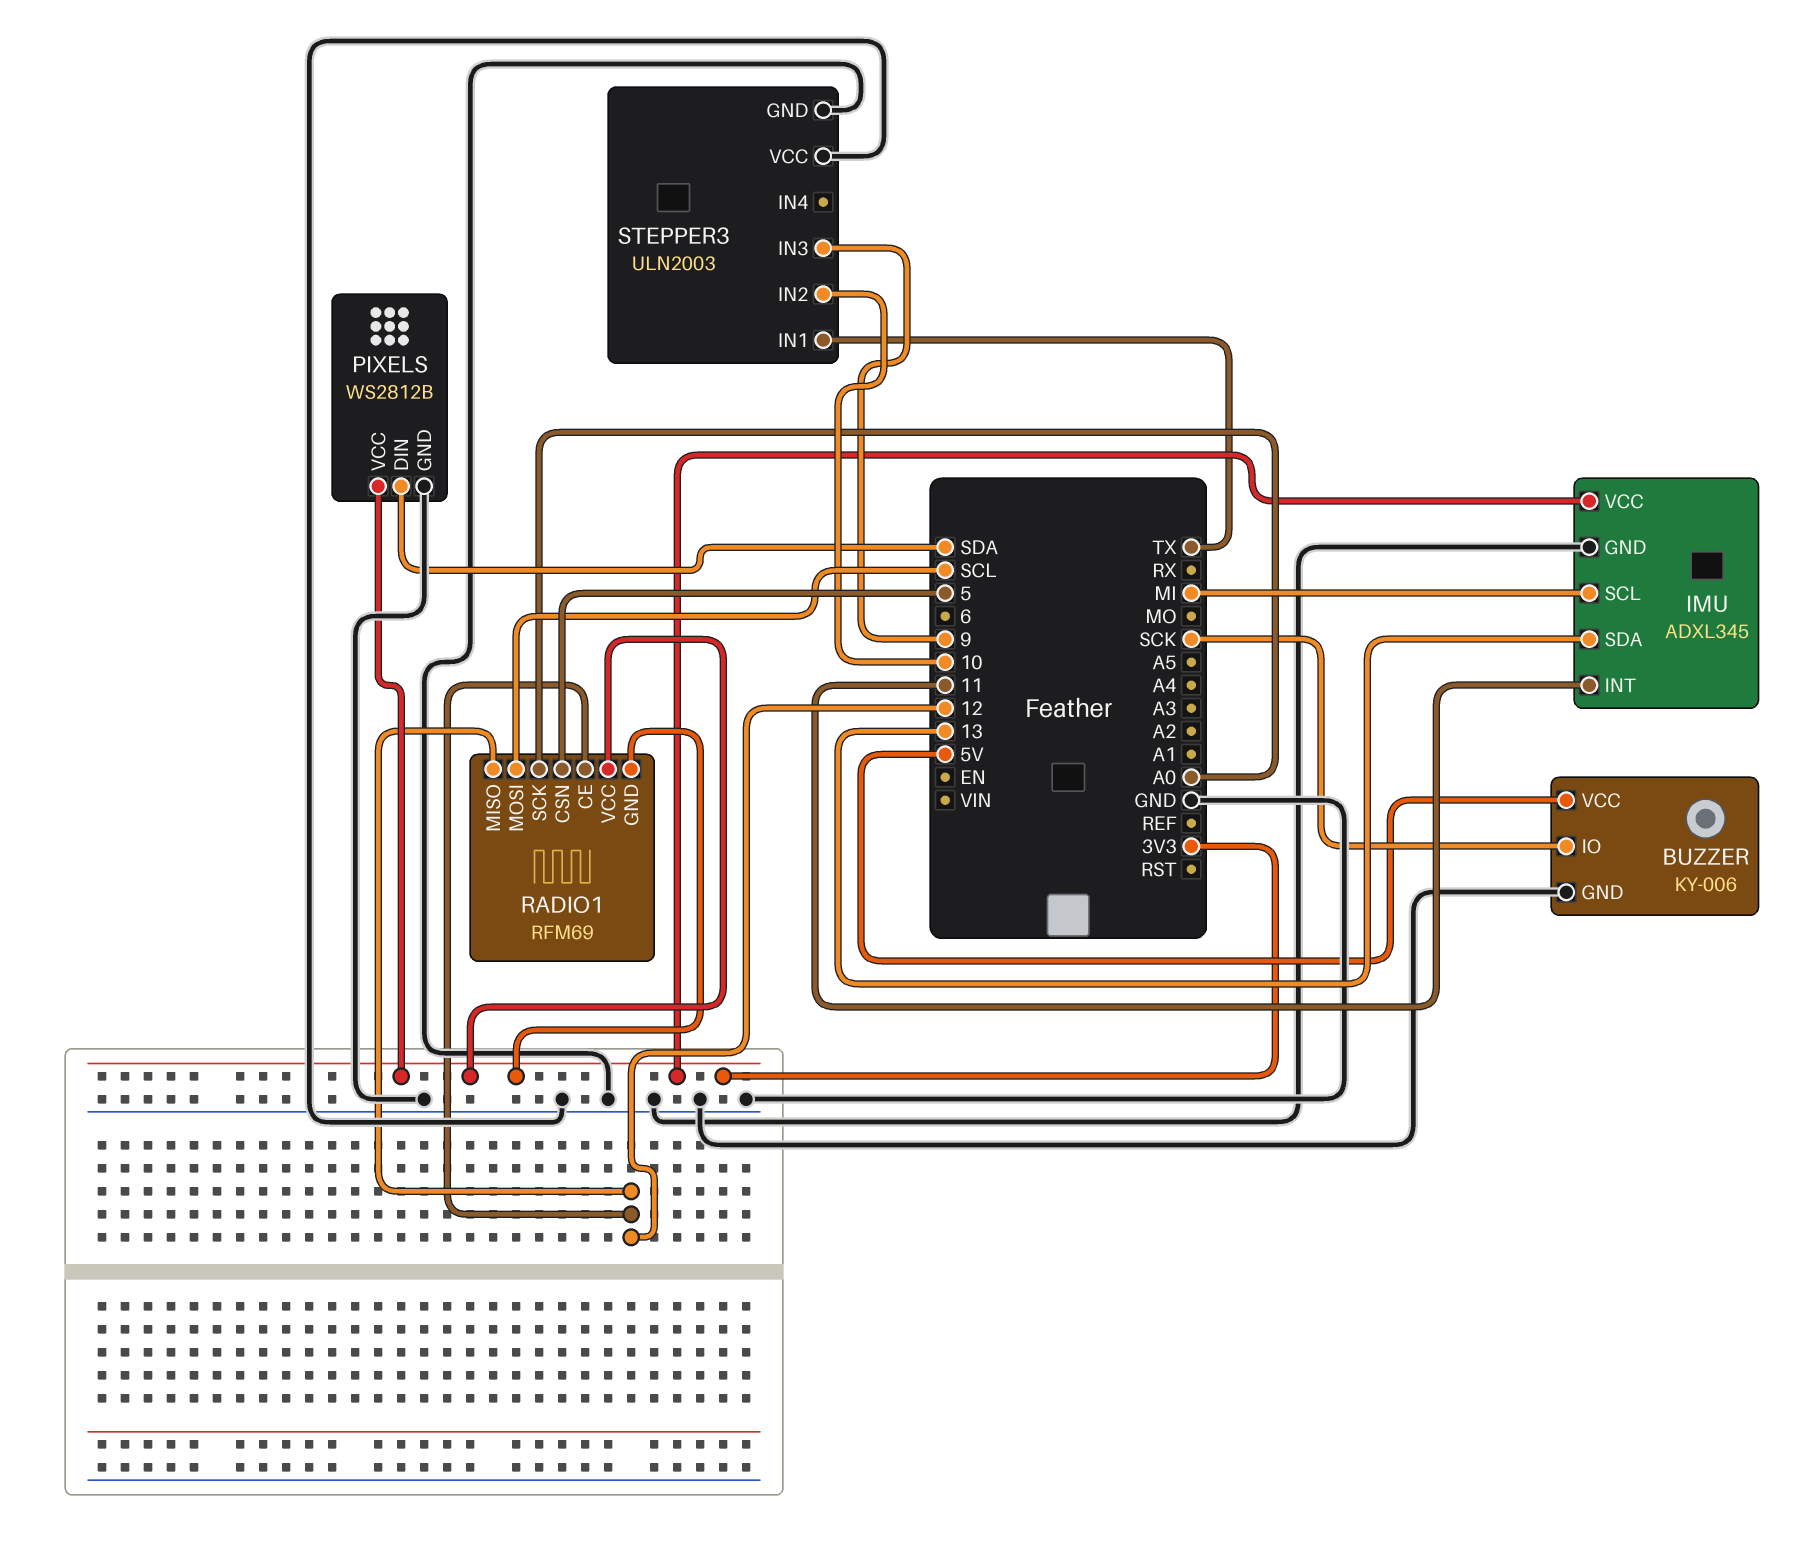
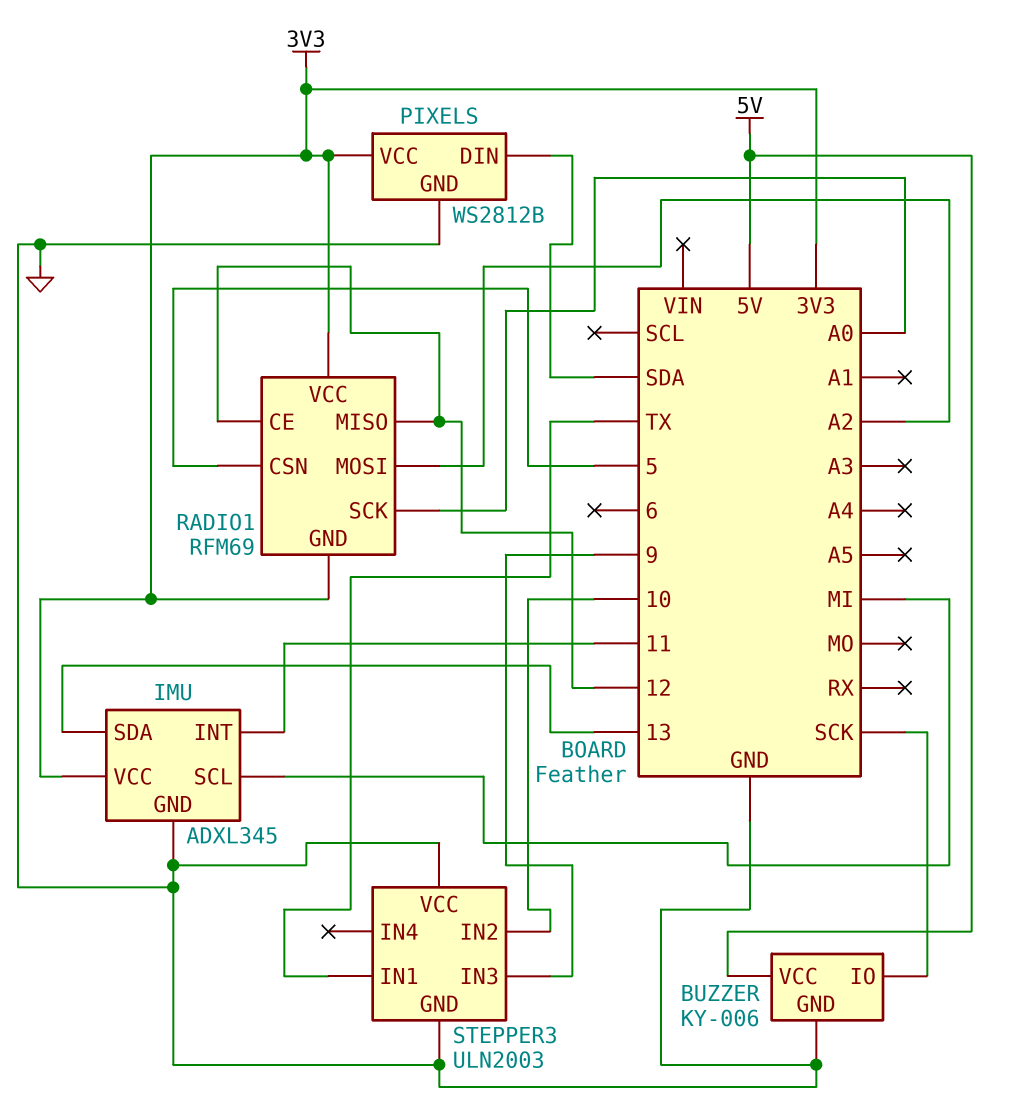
RADIO1 pin MOSI: SCL -> A2

